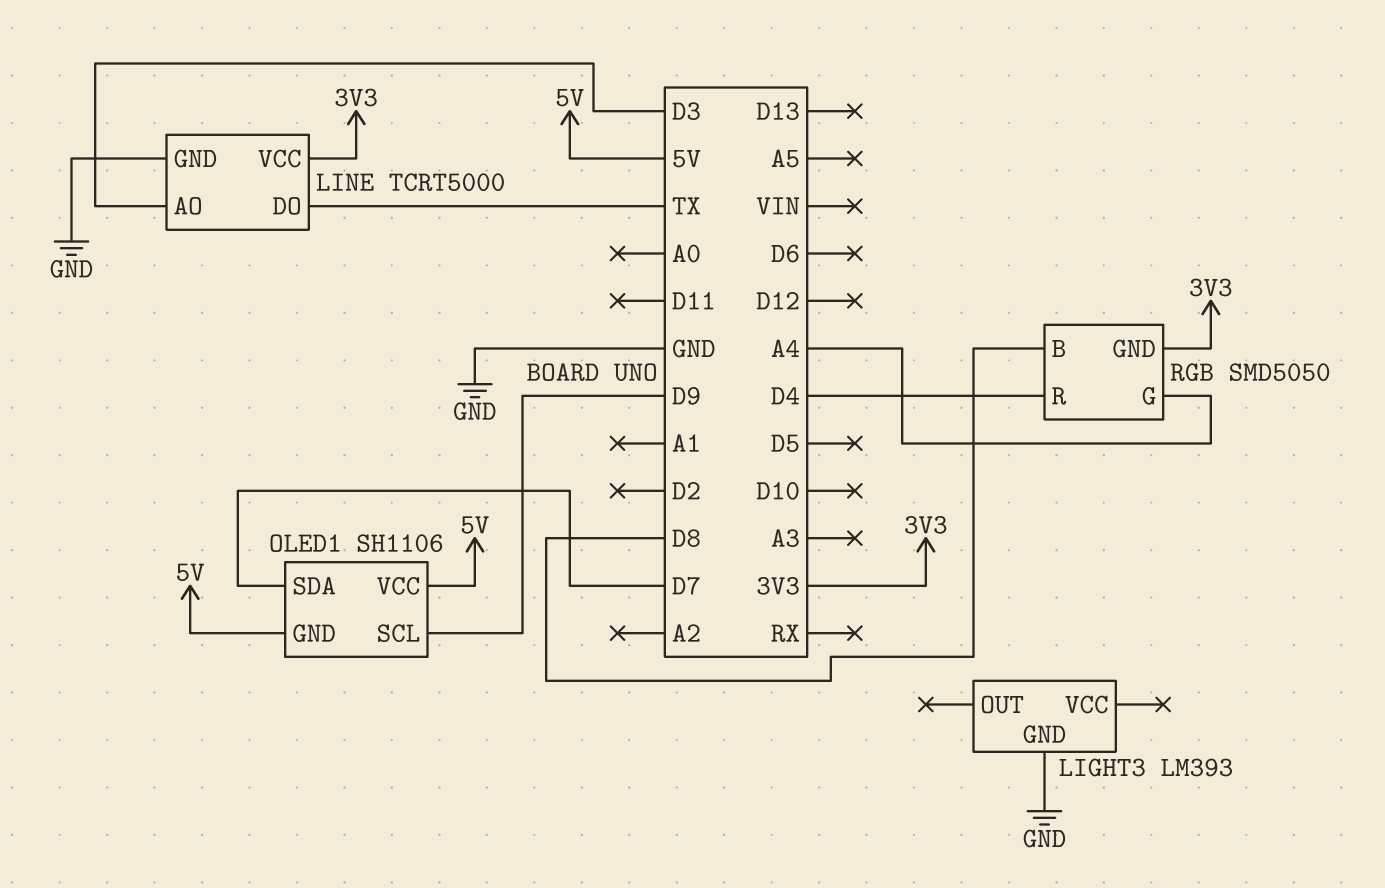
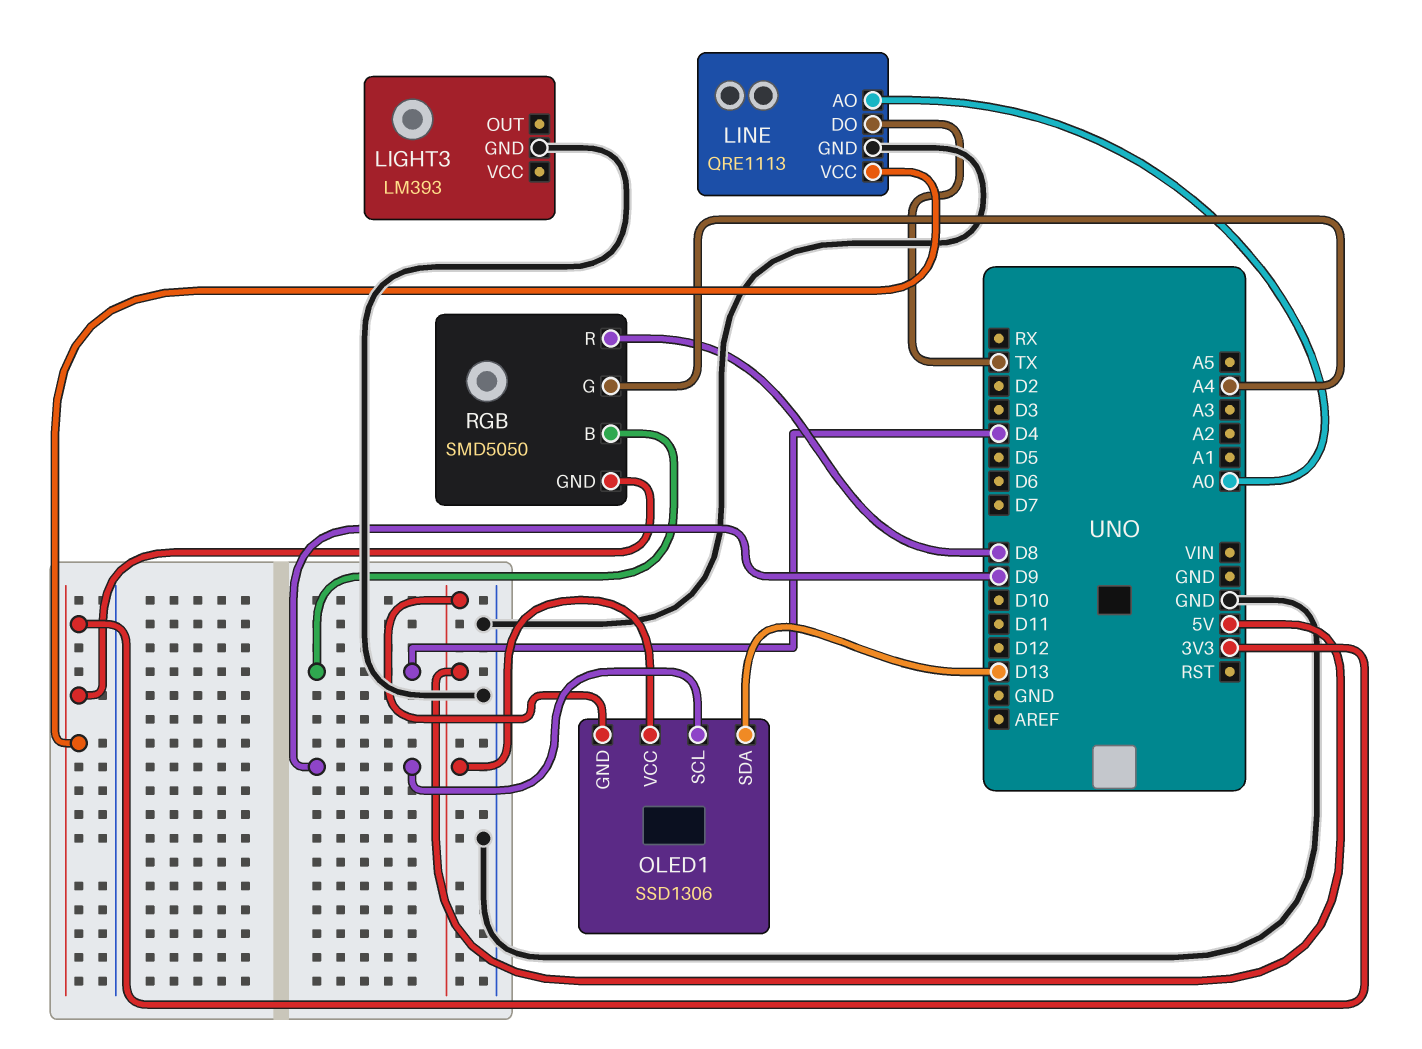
LINE: TCRT5000 -> QRE1113
LINE pin AO: D3 -> A0
OLED1: SH1106 -> SSD1306
OLED1 pin SDA: D7 -> D13
RGB pin B: D8 -> D4
RGB pin R: D4 -> D8

